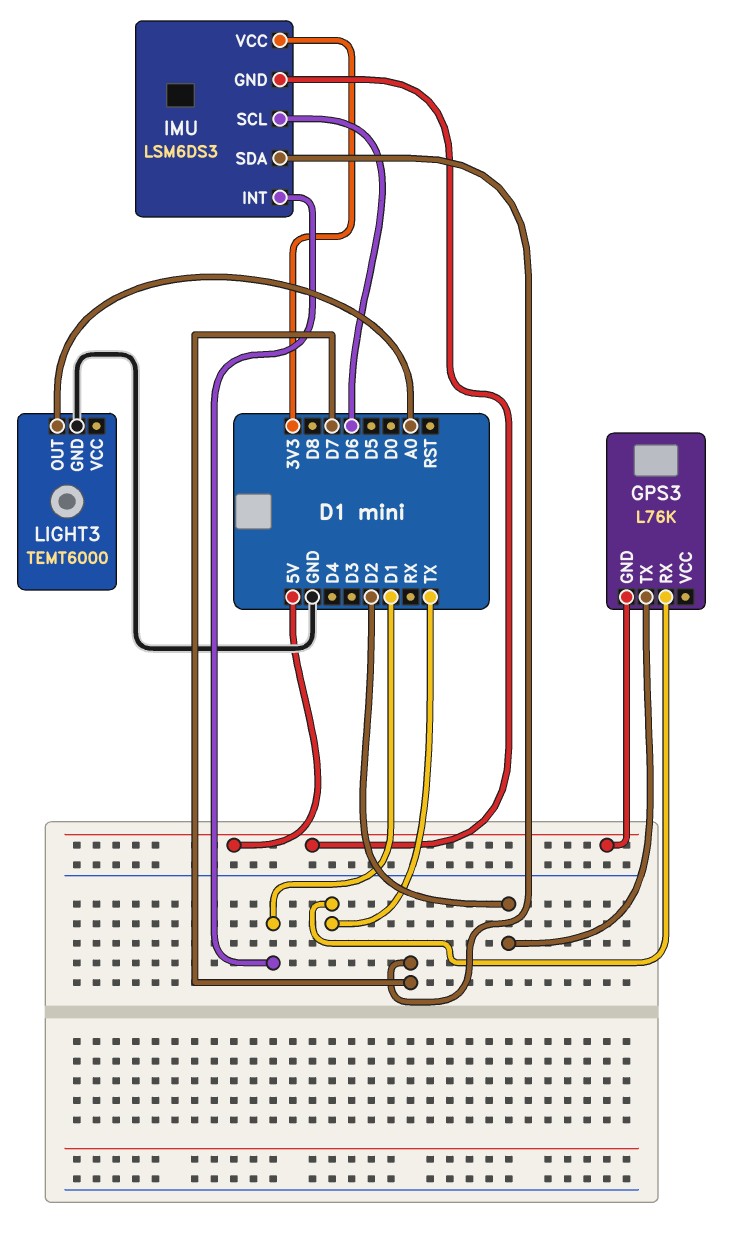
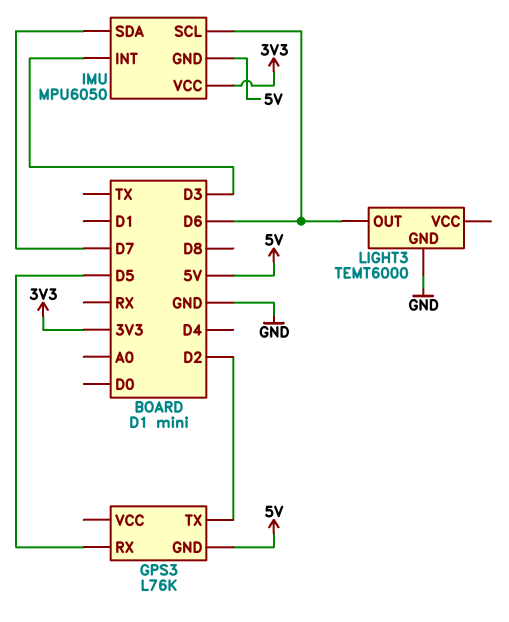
GPS3 pin RX: TX -> D5
IMU: LSM6DS3 -> MPU6050
IMU pin INT: D1 -> D3
LIGHT3 pin OUT: A0 -> D6

